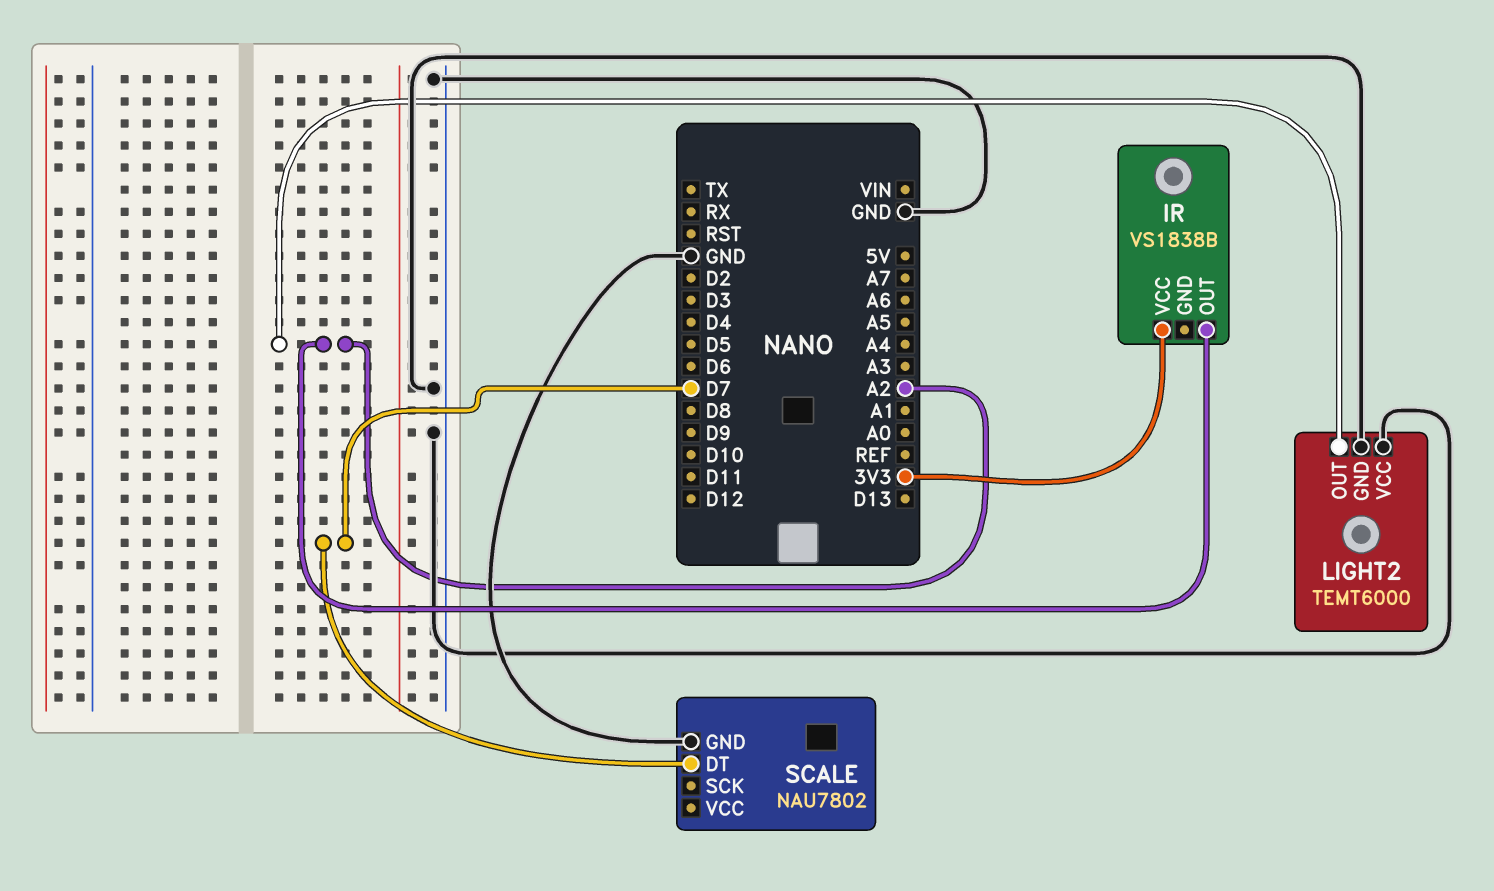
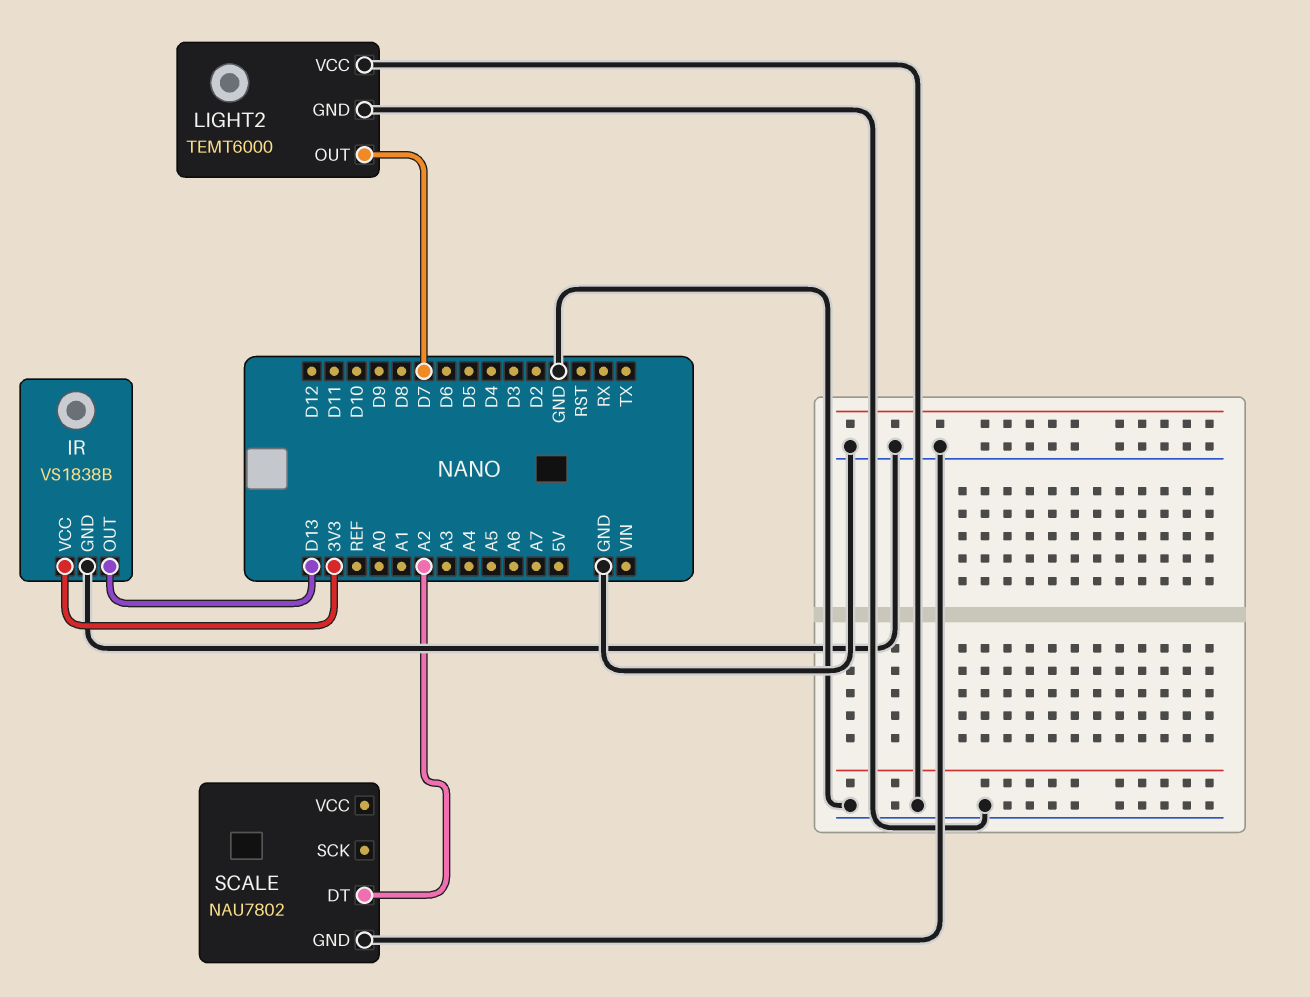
IR pin GND: none -> GND
IR pin OUT: A2 -> D13
LIGHT2 pin OUT: A2 -> D7
SCALE pin DT: D7 -> A2

